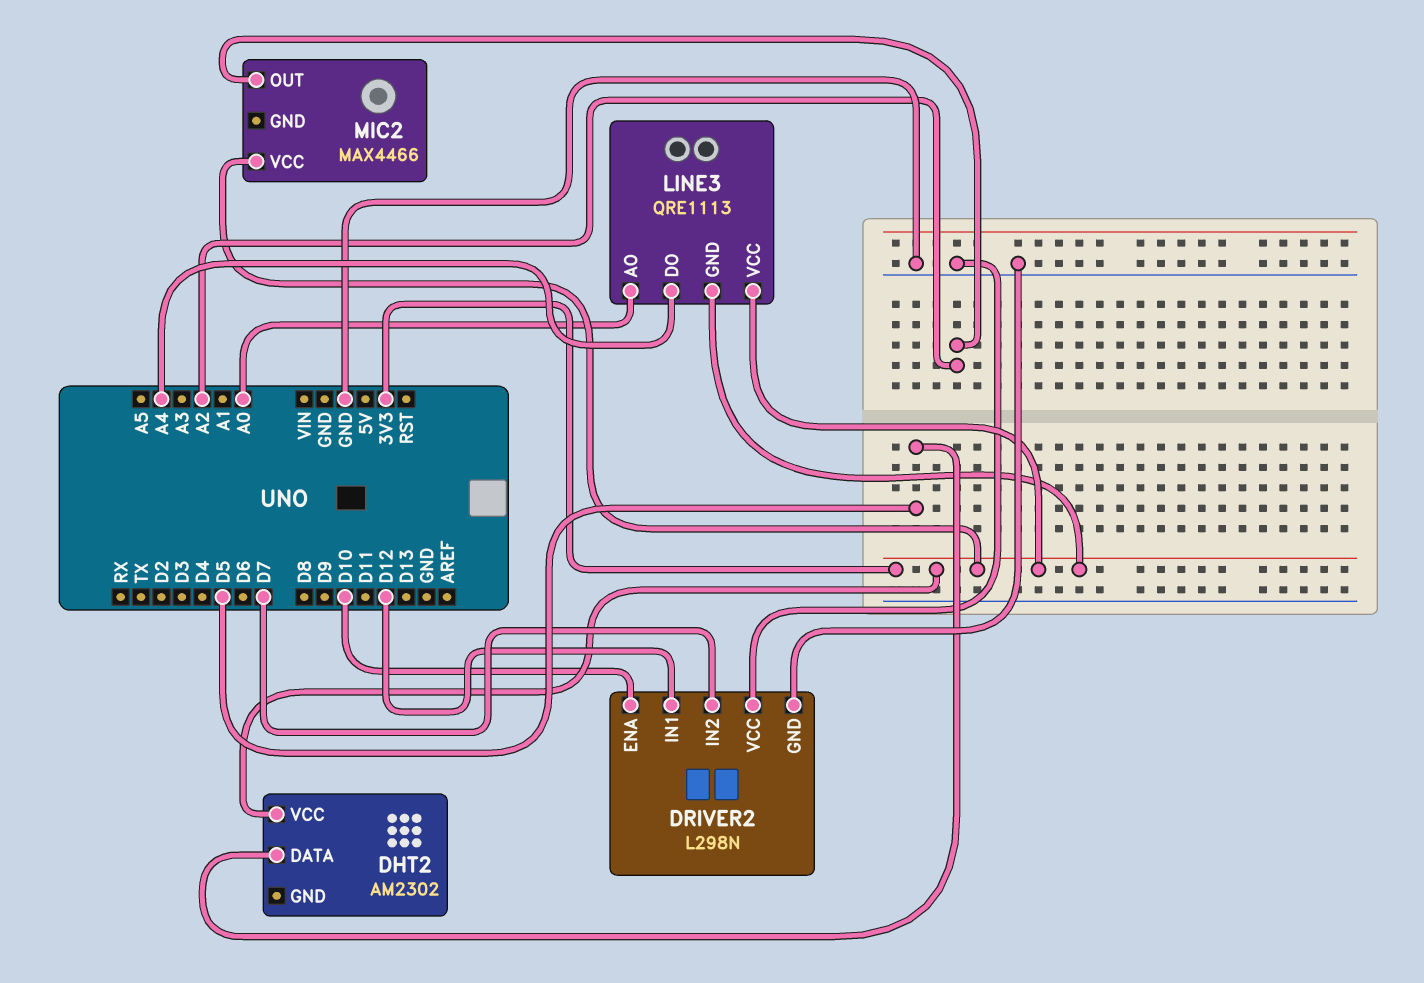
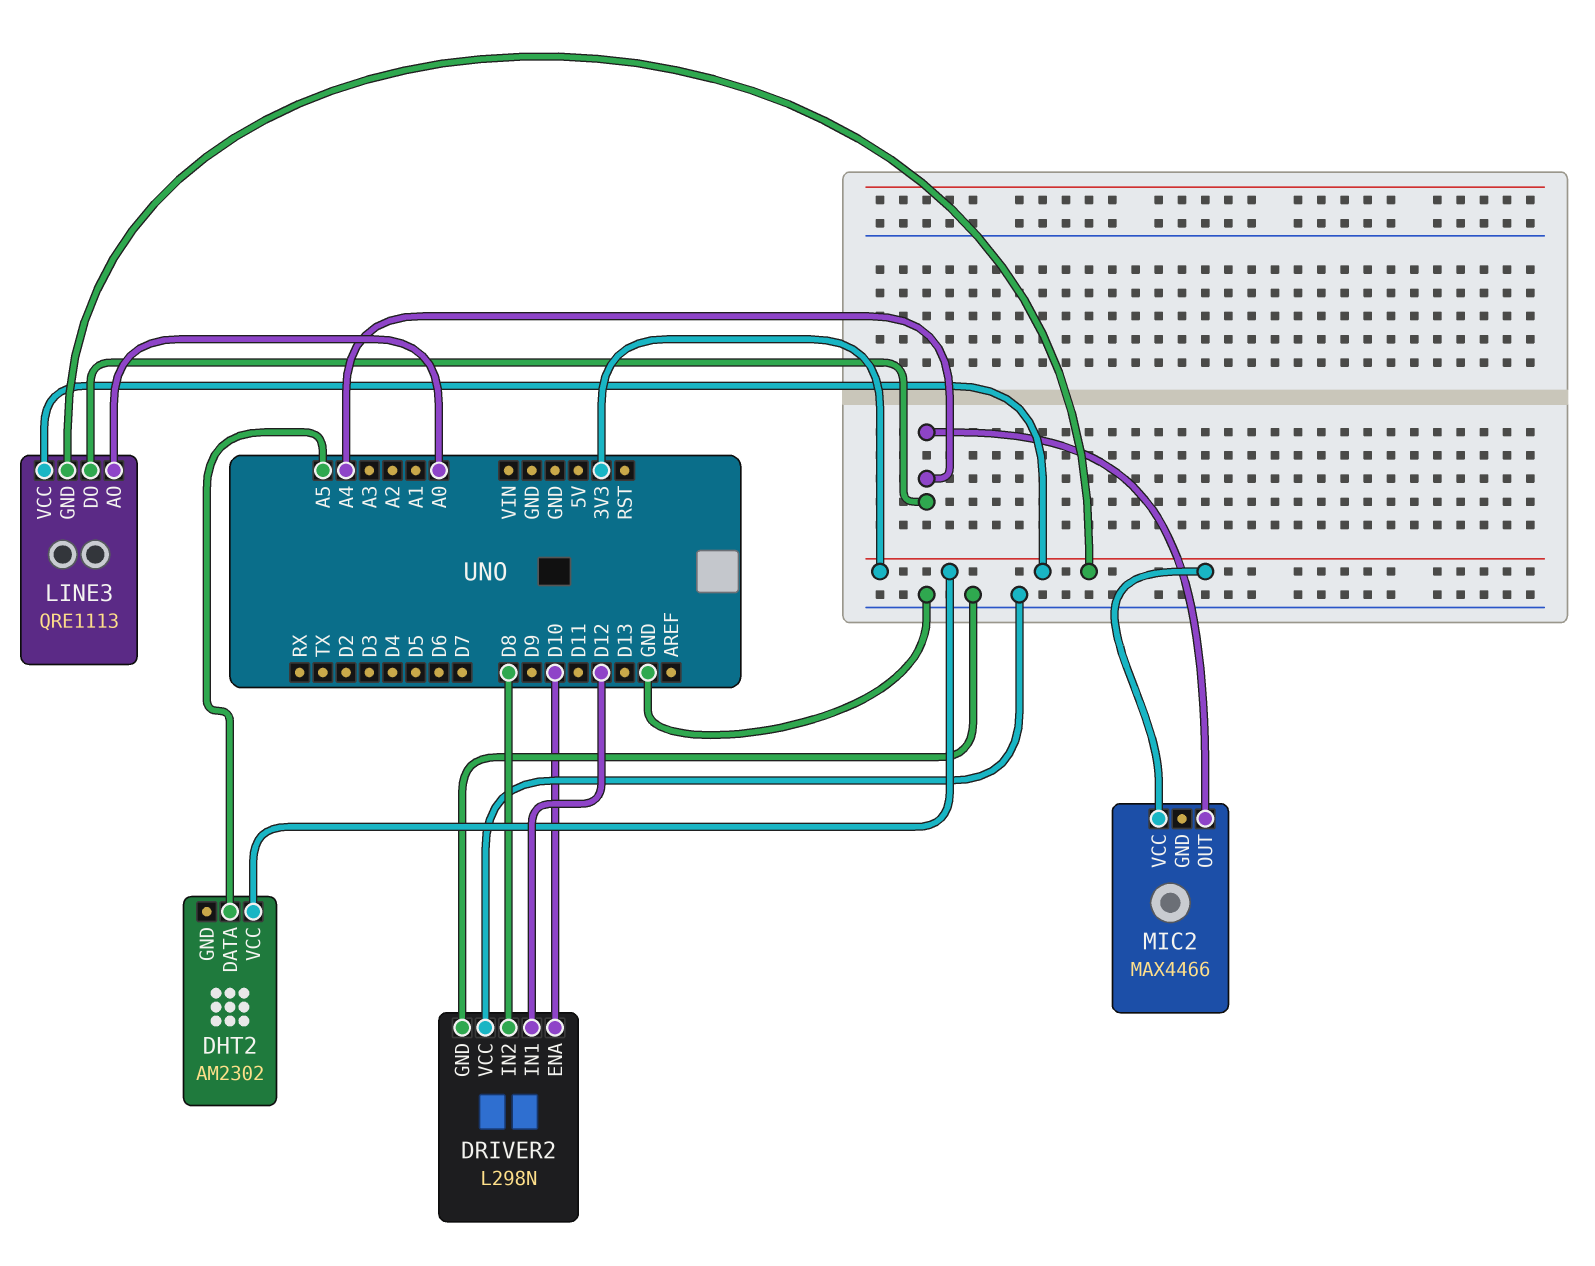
DHT2 pin DATA: D5 -> A5
DRIVER2 pin IN2: D7 -> D8
MIC2 pin OUT: A2 -> A4

